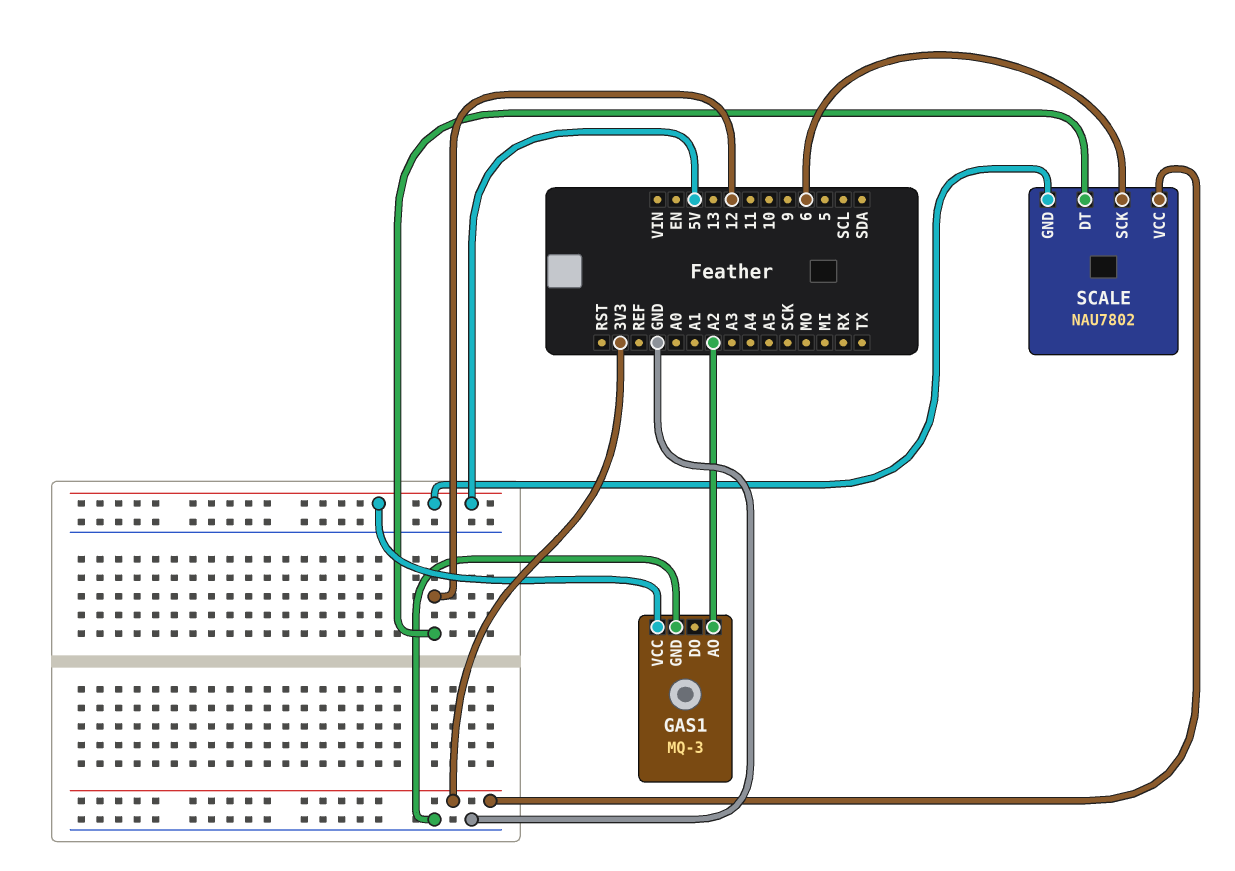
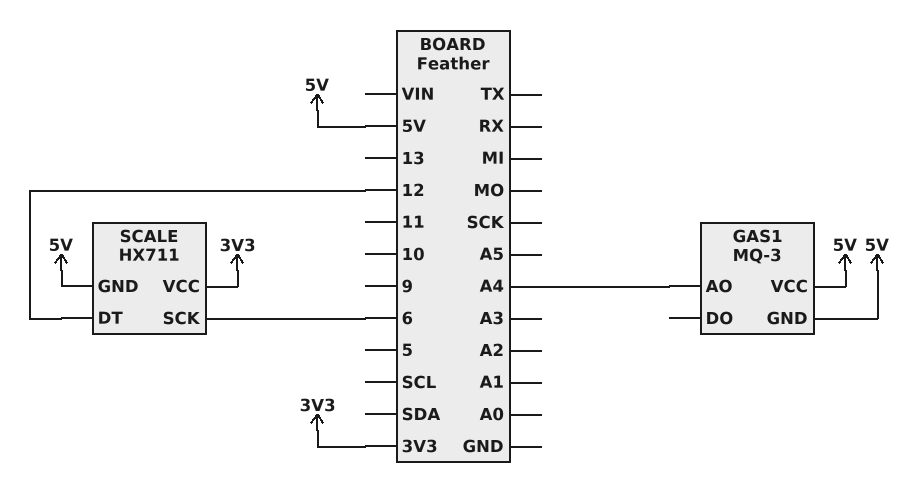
GAS1 pin AO: A2 -> A4
GAS1 pin GND: GND -> 5V
SCALE: NAU7802 -> HX711

